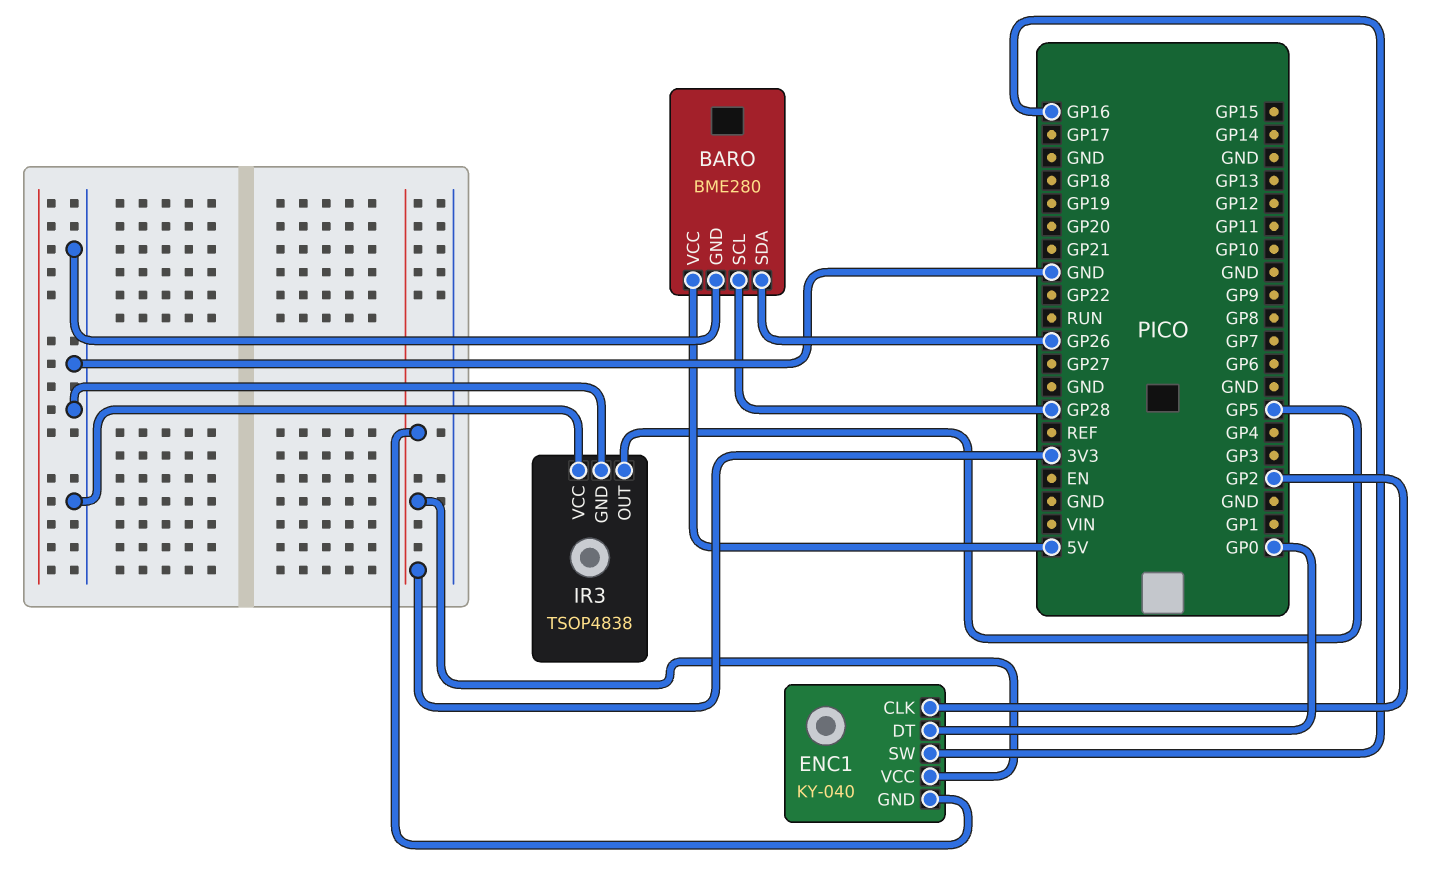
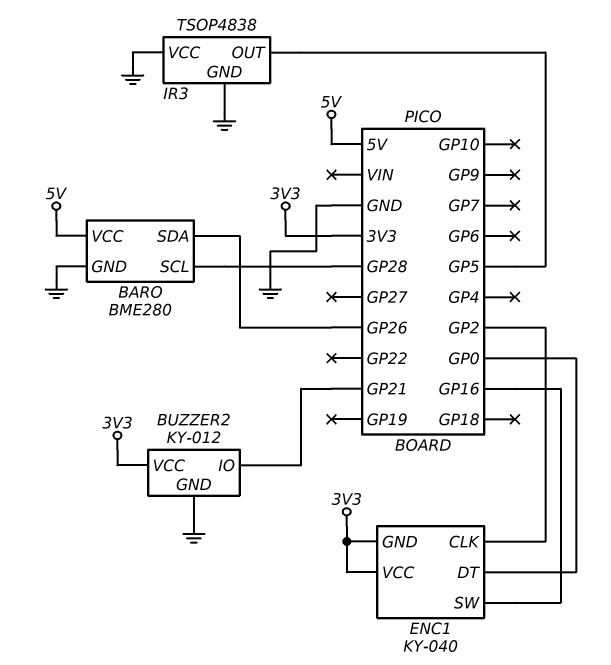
BUZZER2: none -> KY-012
BUZZER2 pin GND: none -> GND
BUZZER2 pin IO: none -> GP21
BUZZER2 pin VCC: none -> 3V3

